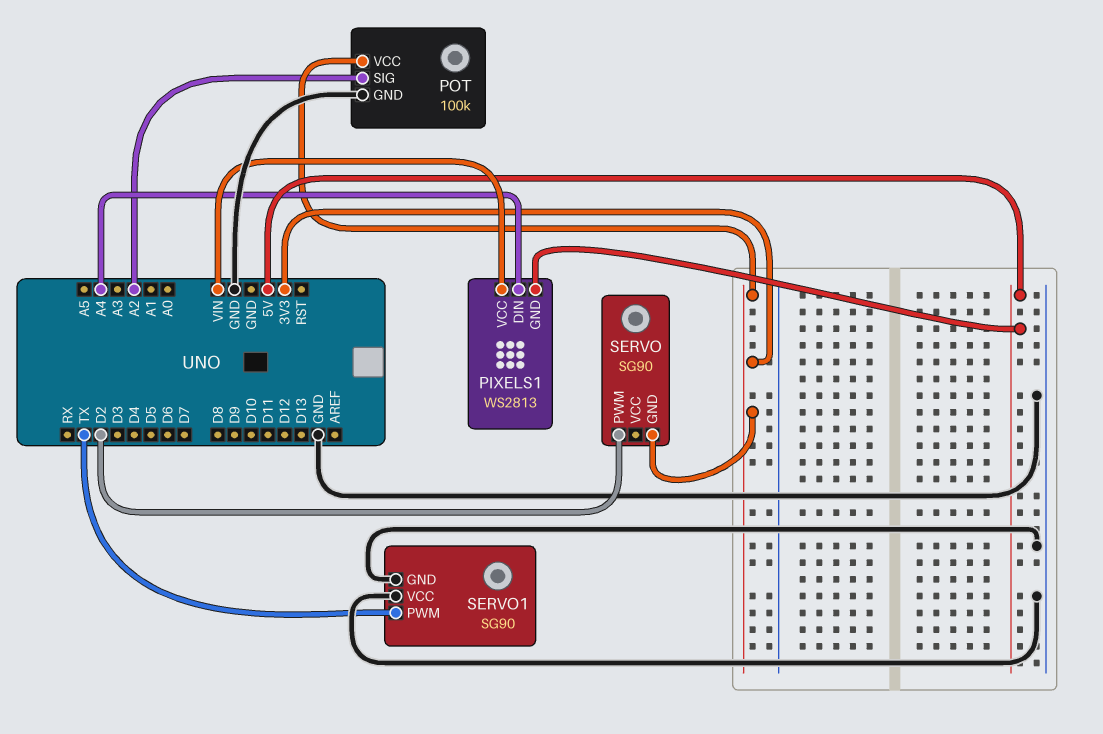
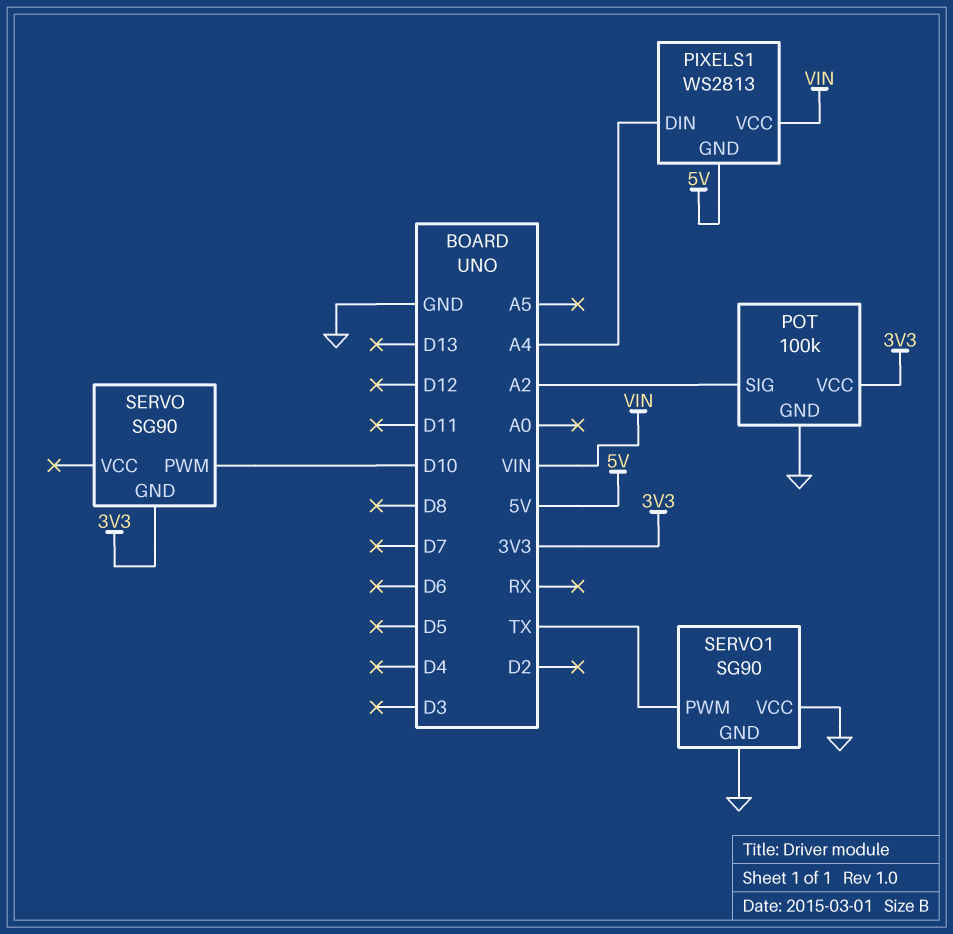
SERVO pin PWM: D2 -> D10

